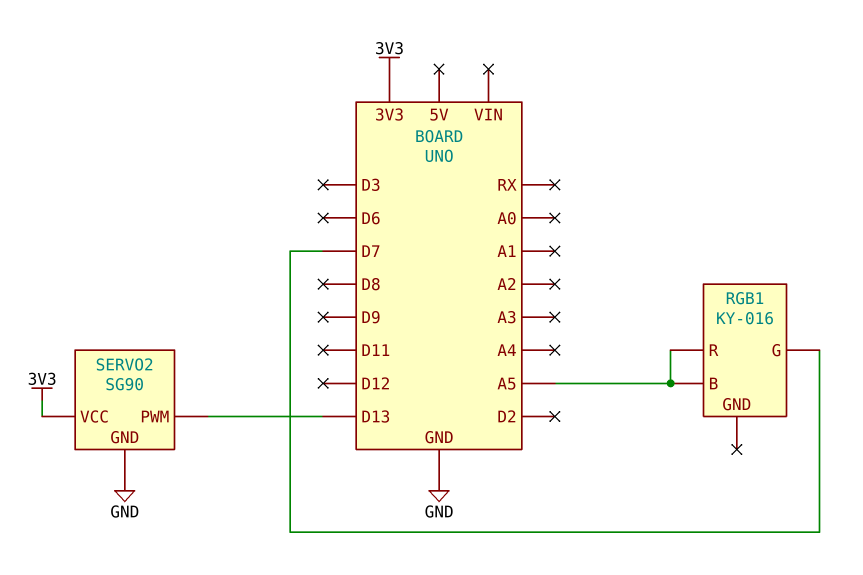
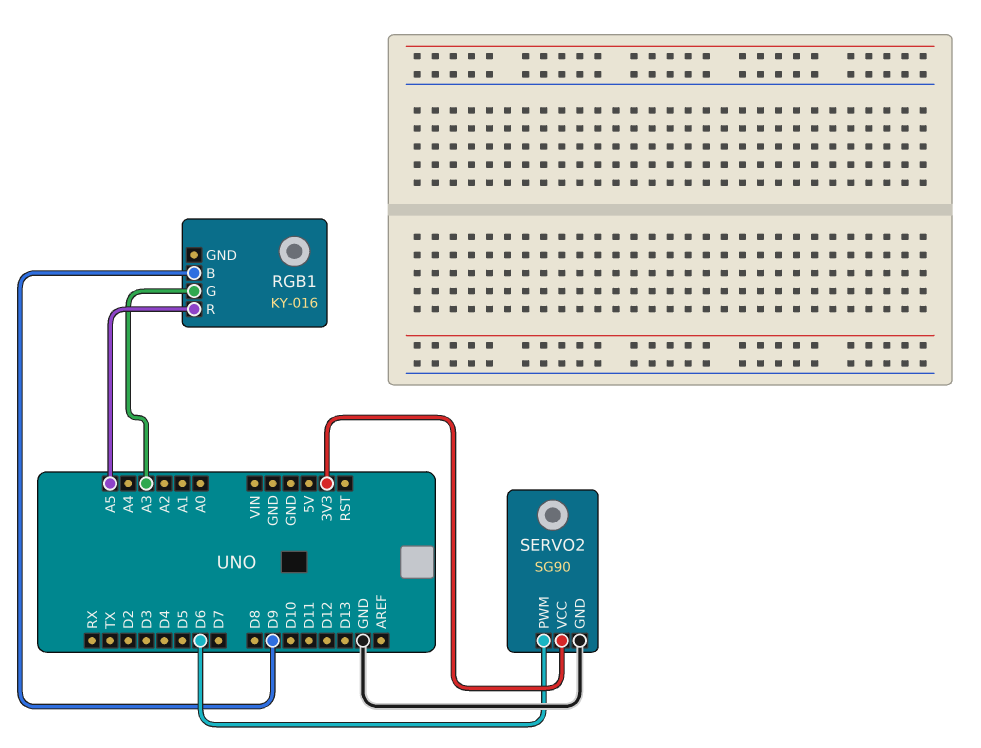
RGB1 pin B: A5 -> D9
RGB1 pin G: D7 -> A3
SERVO2 pin PWM: D13 -> D6

